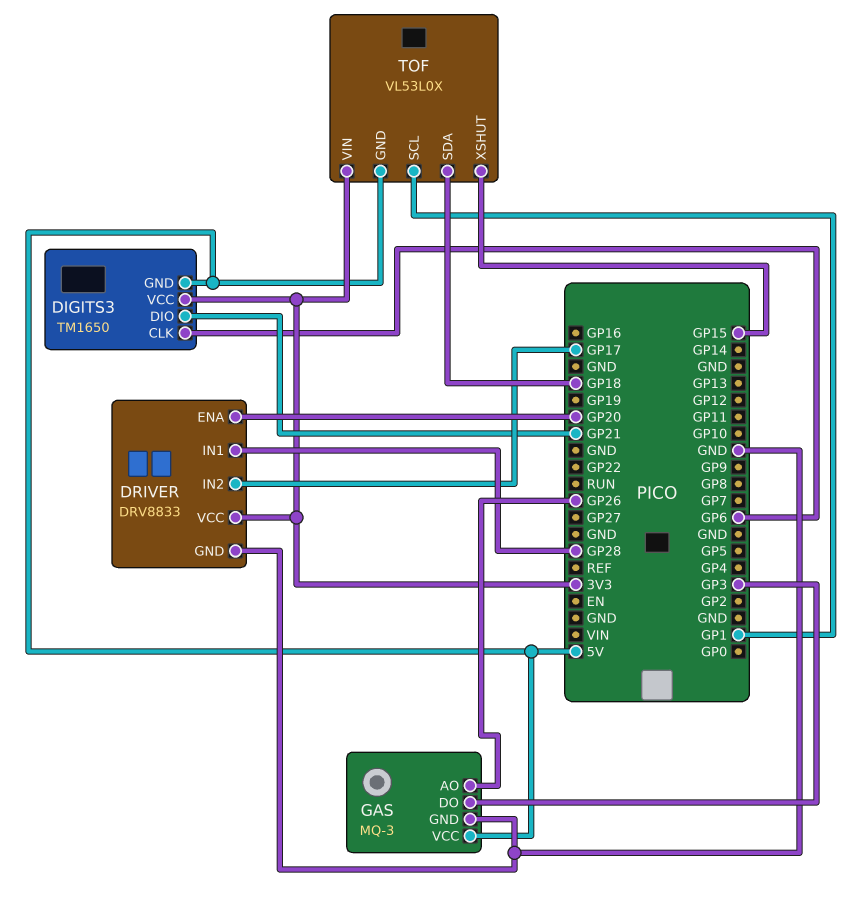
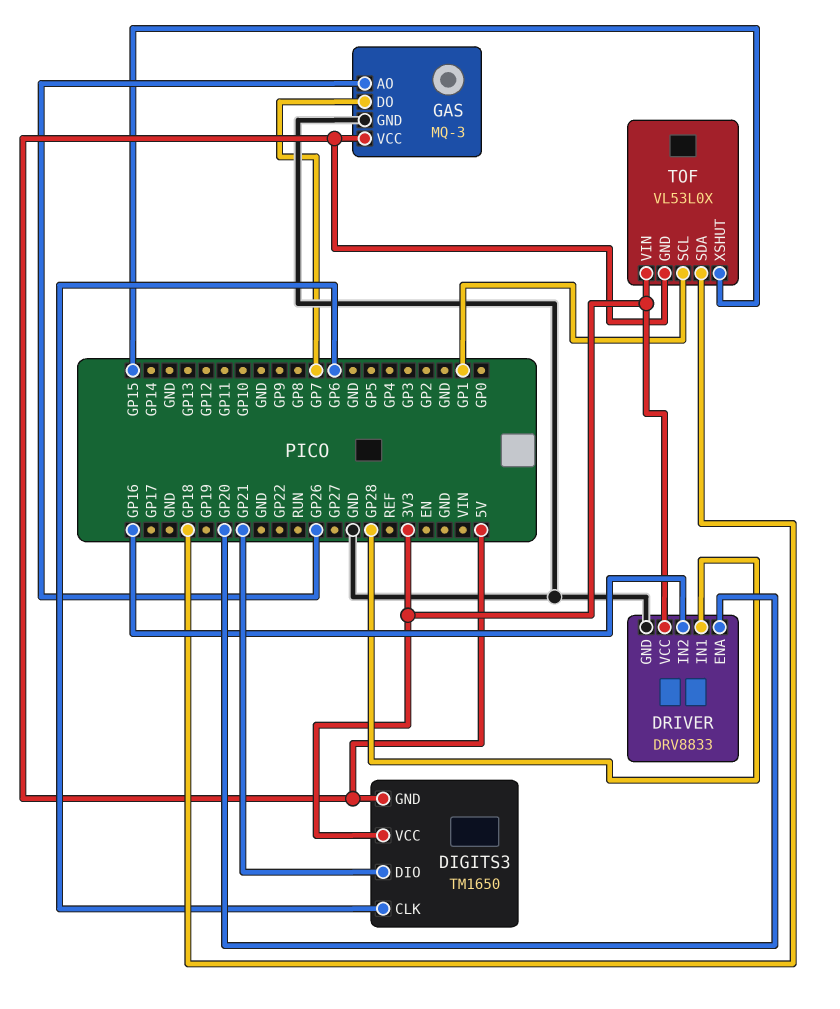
DRIVER pin IN2: GP17 -> GP16
GAS pin DO: GP3 -> GP7

